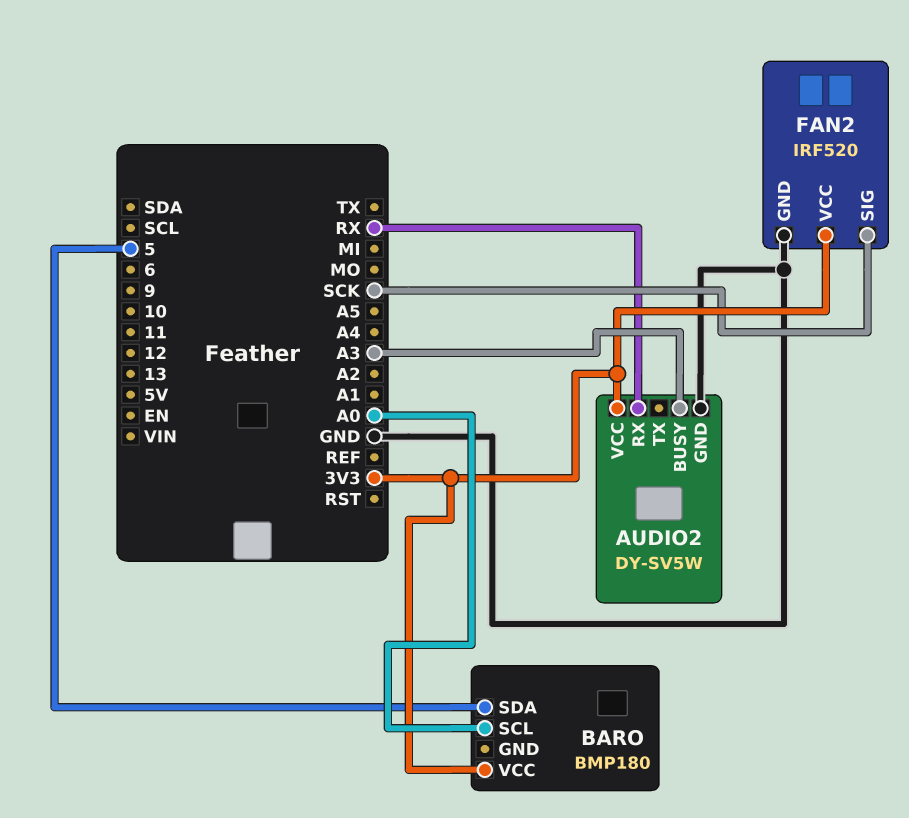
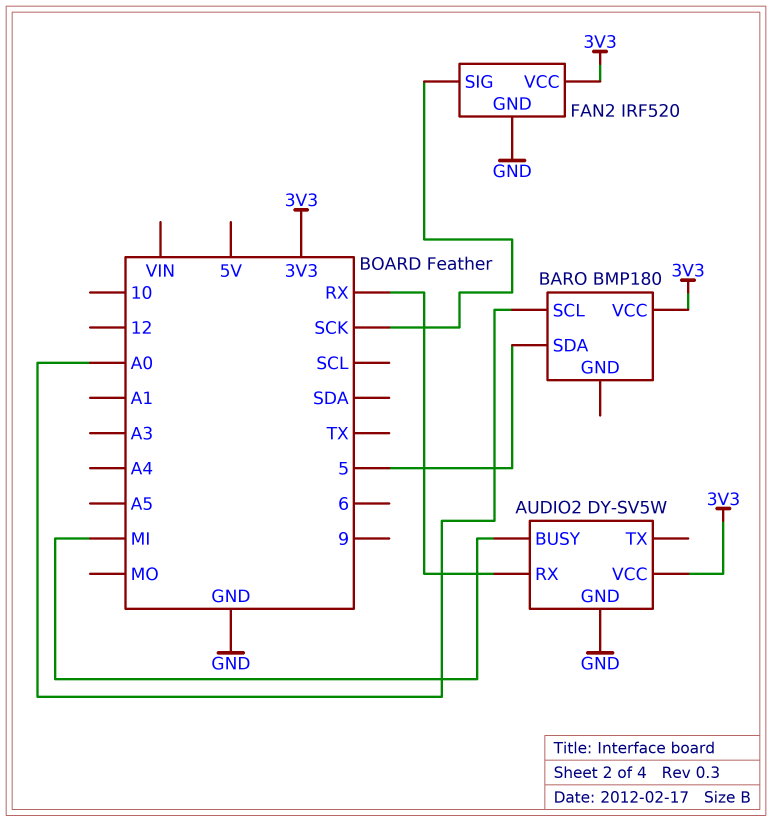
AUDIO2 pin BUSY: A3 -> MI

